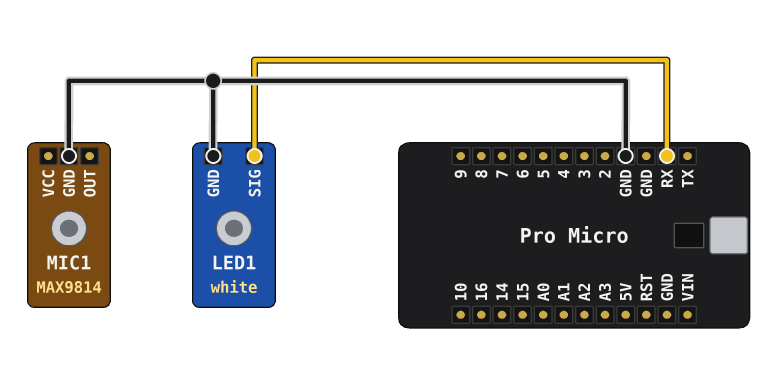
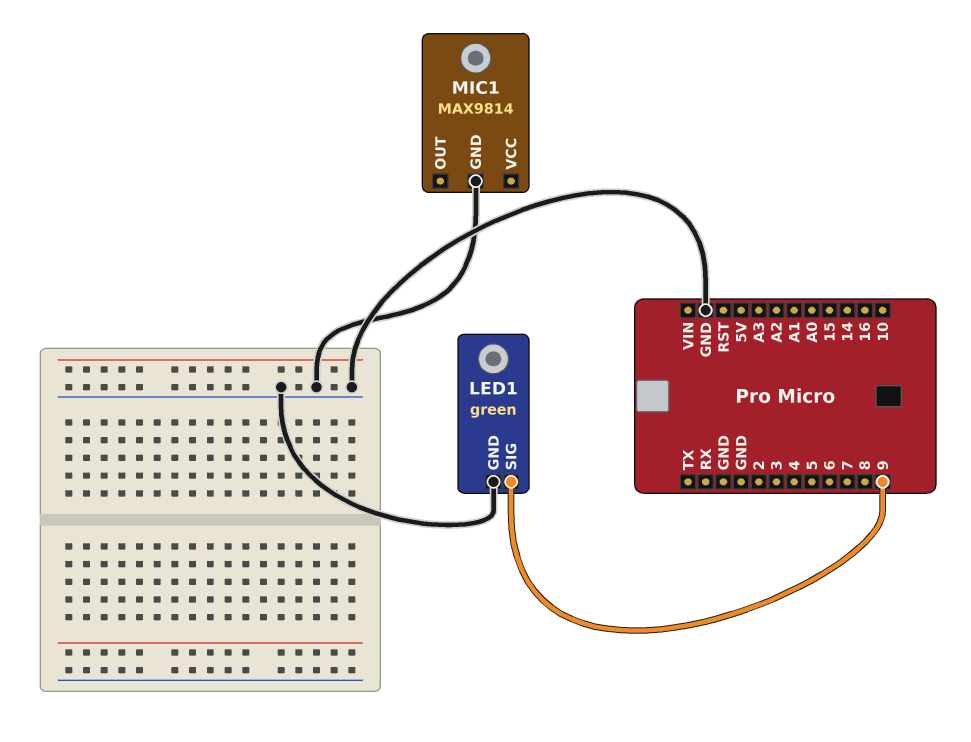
LED1: white -> green
LED1 pin SIG: RX -> 9

